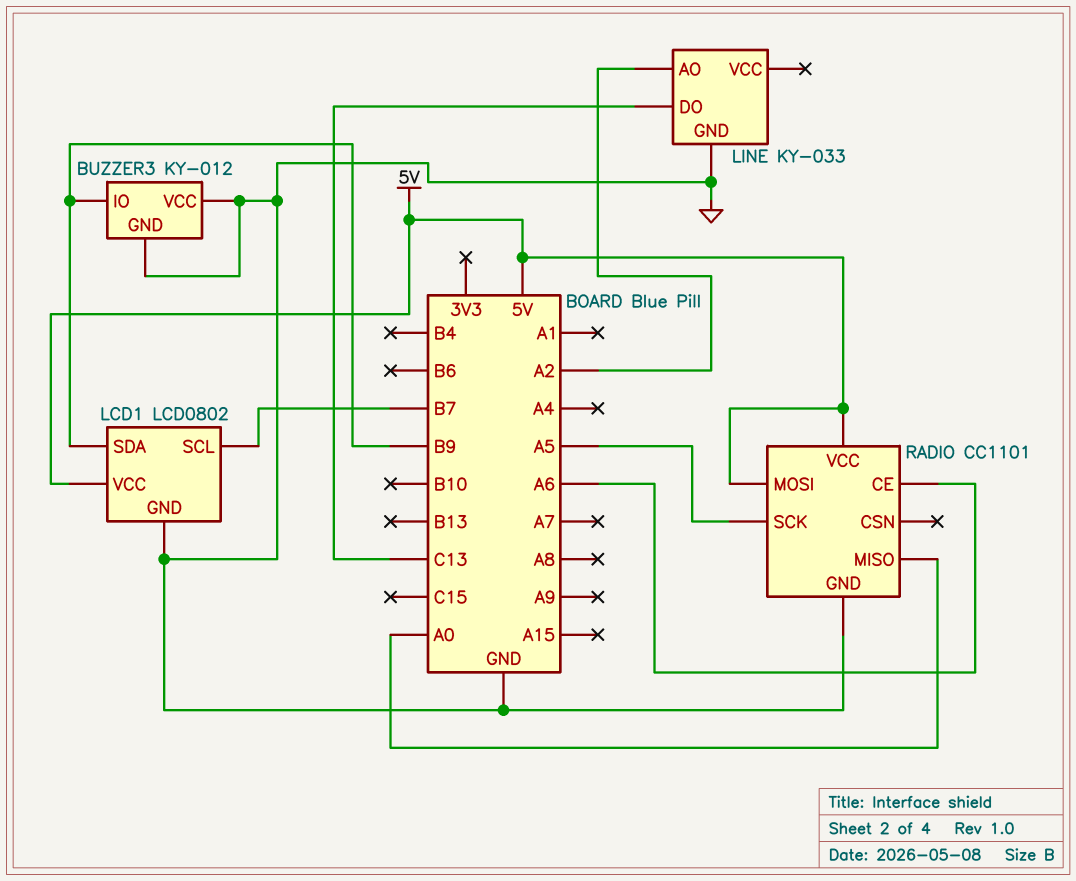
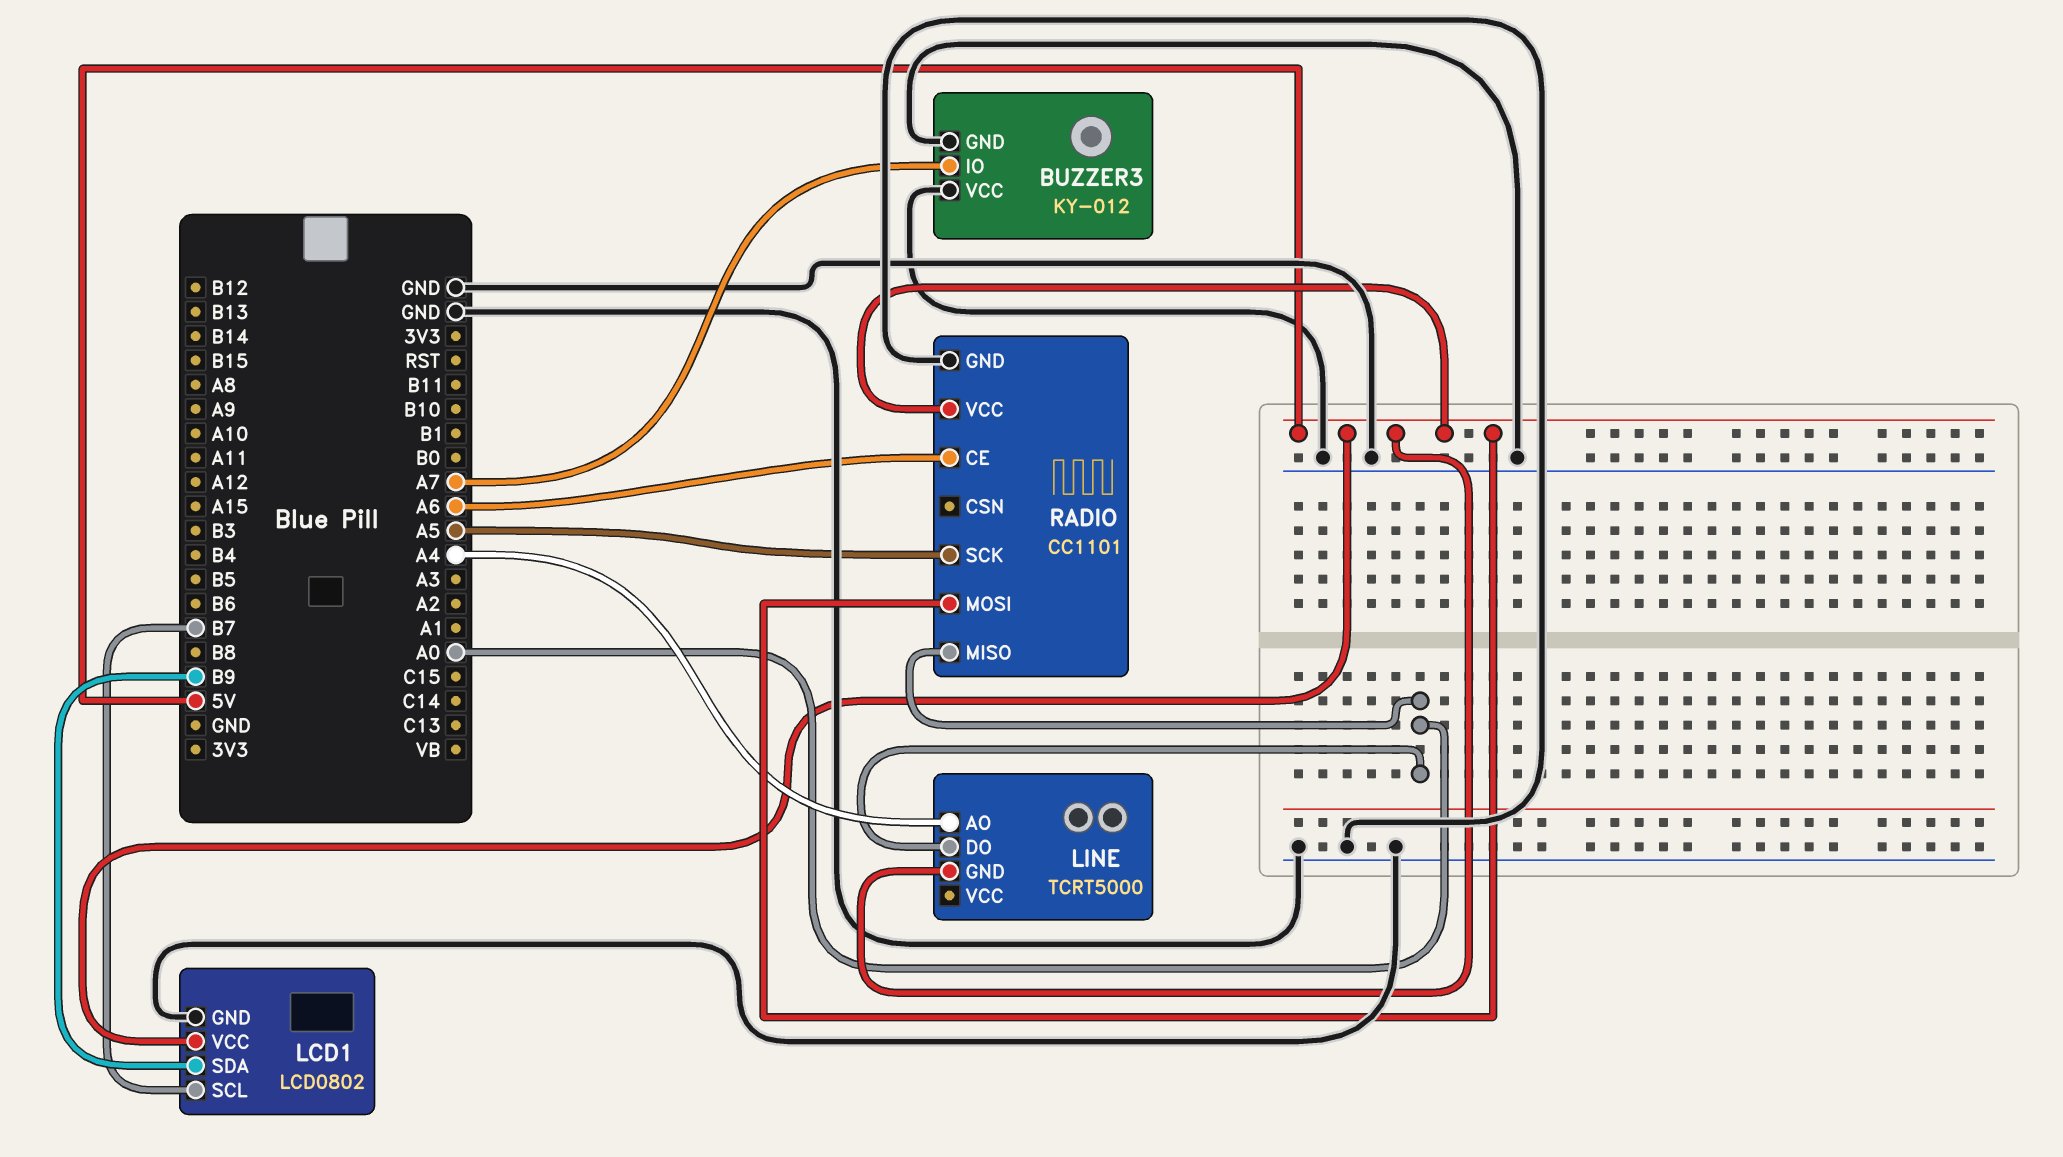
BUZZER3 pin IO: B9 -> A7
LINE: KY-033 -> TCRT5000
LINE pin AO: A2 -> A4
LINE pin DO: C13 -> A0
LINE pin GND: GND -> 5V

